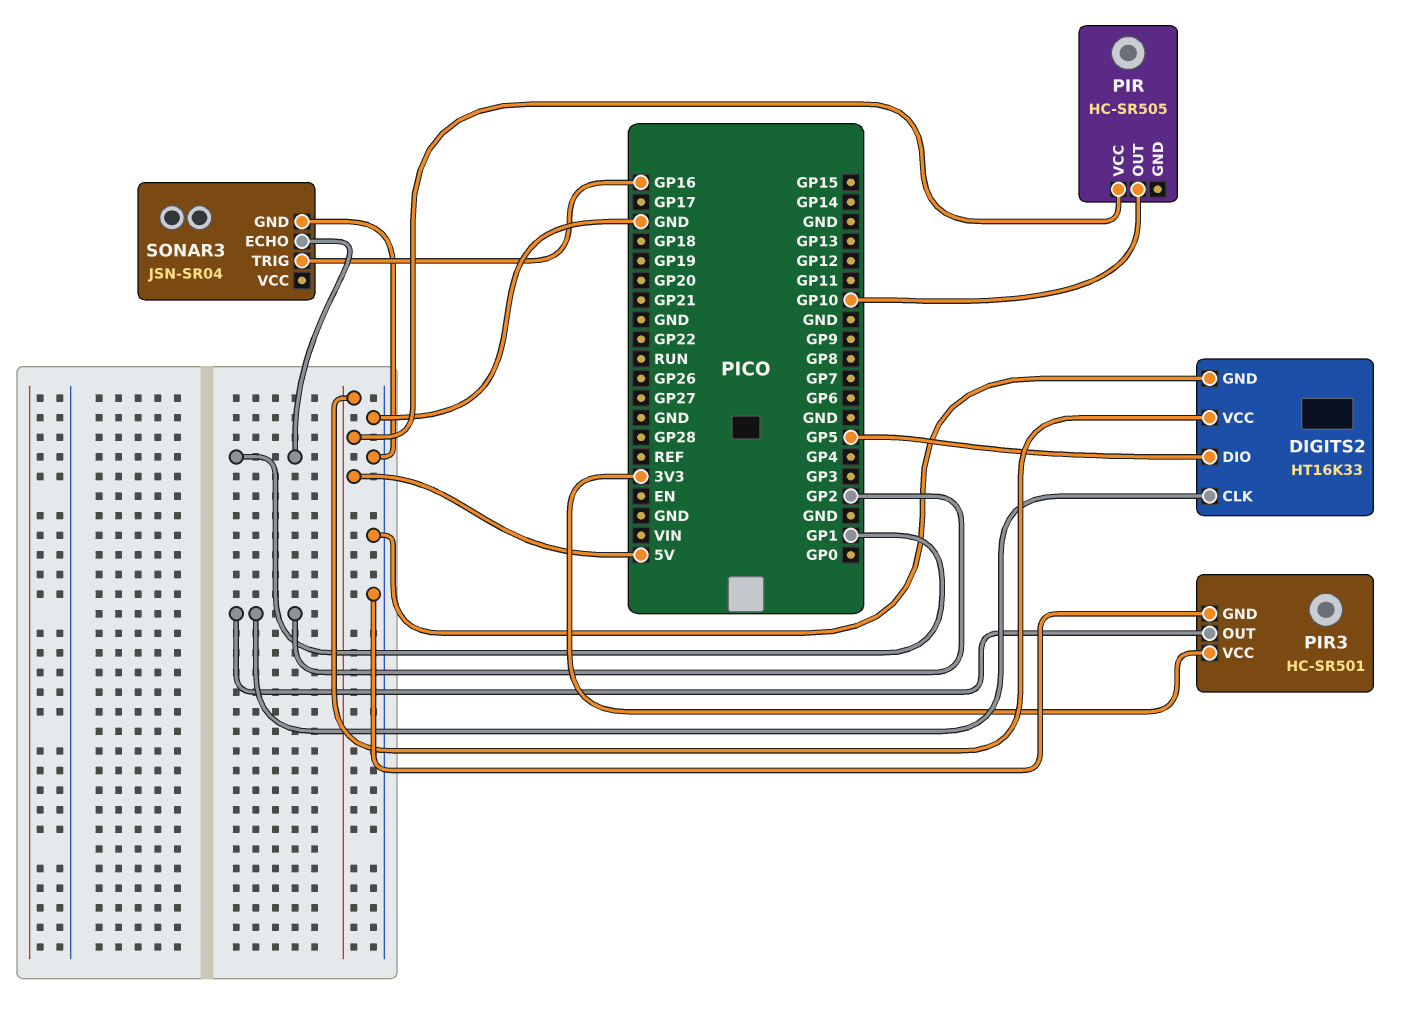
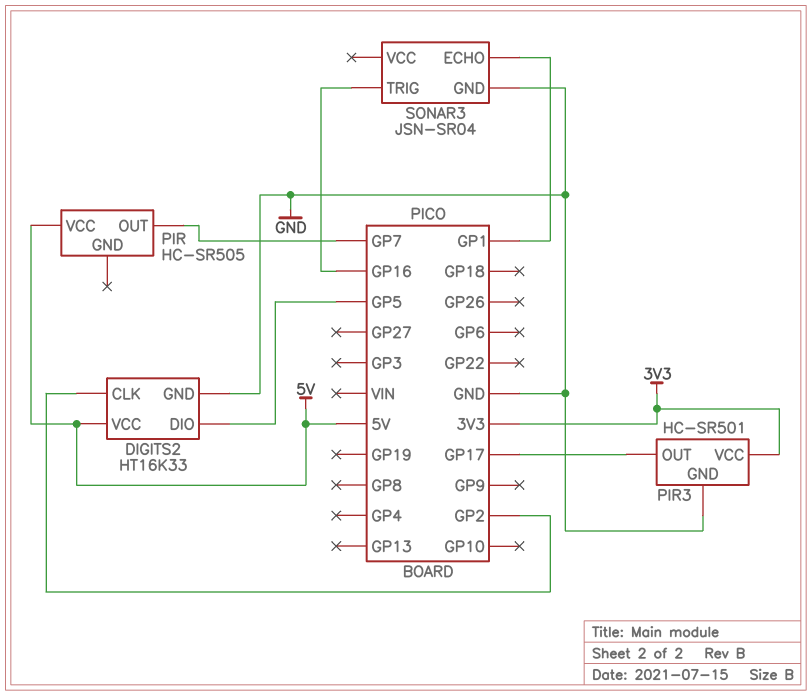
PIR pin OUT: GP10 -> GP7
PIR3 pin OUT: GP2 -> GP17

